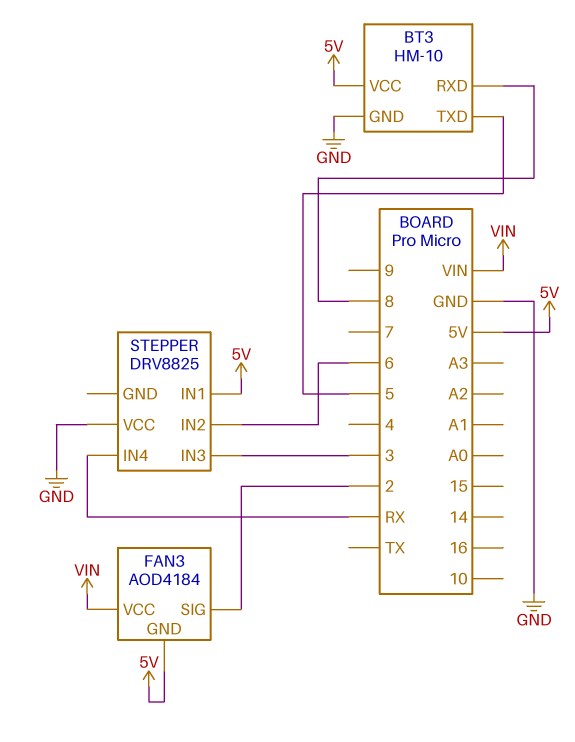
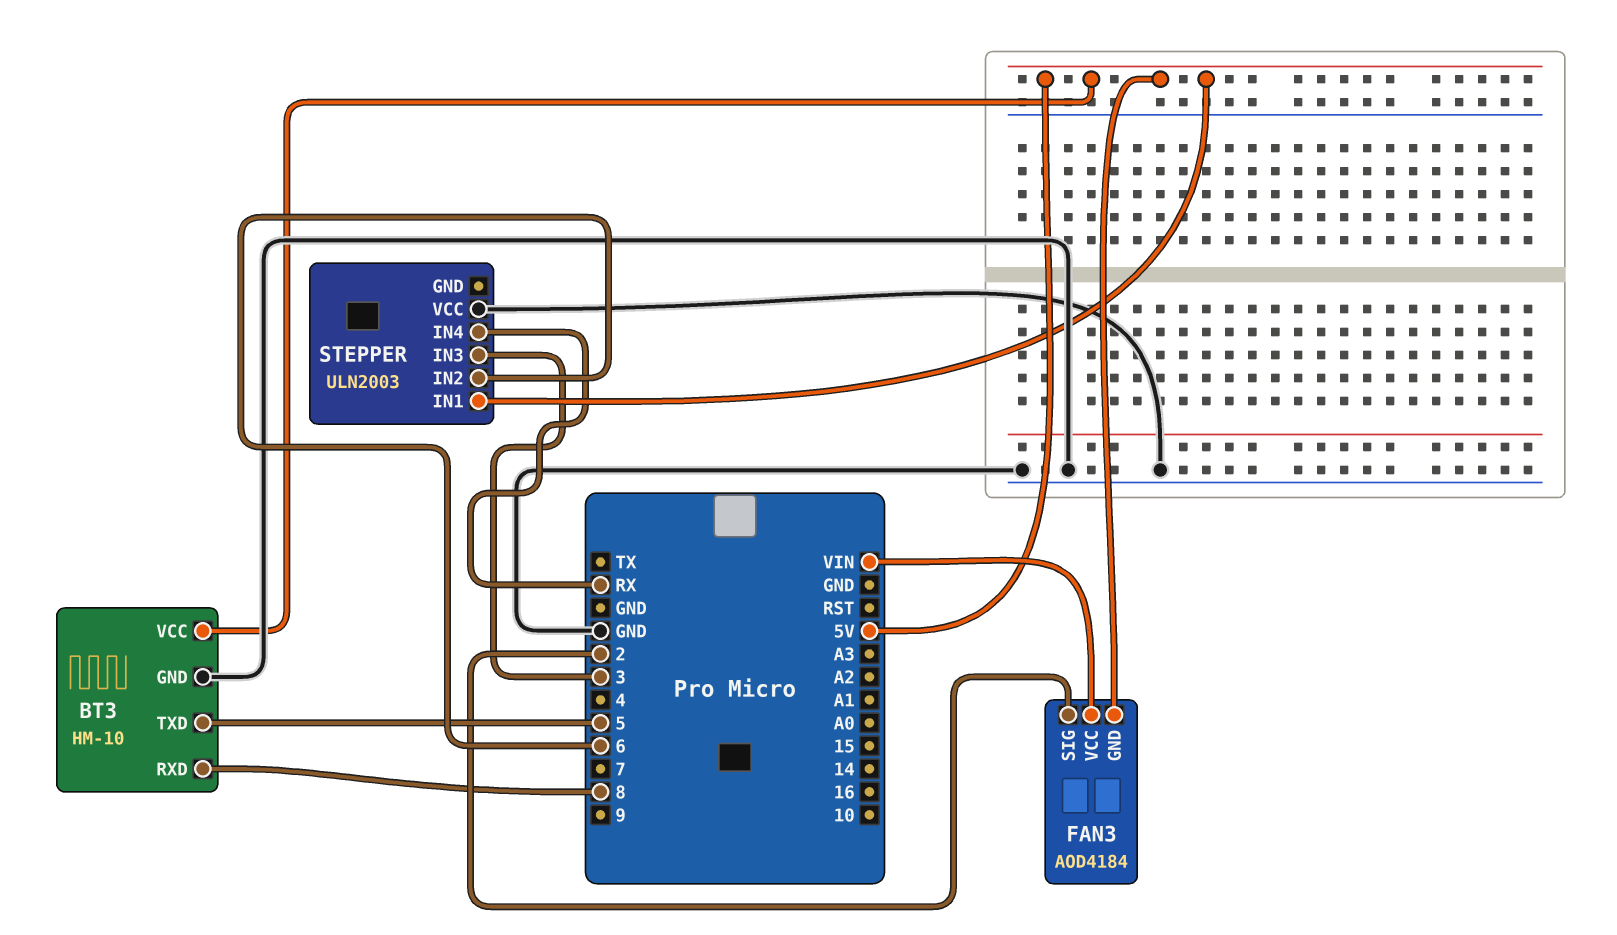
STEPPER: DRV8825 -> ULN2003

